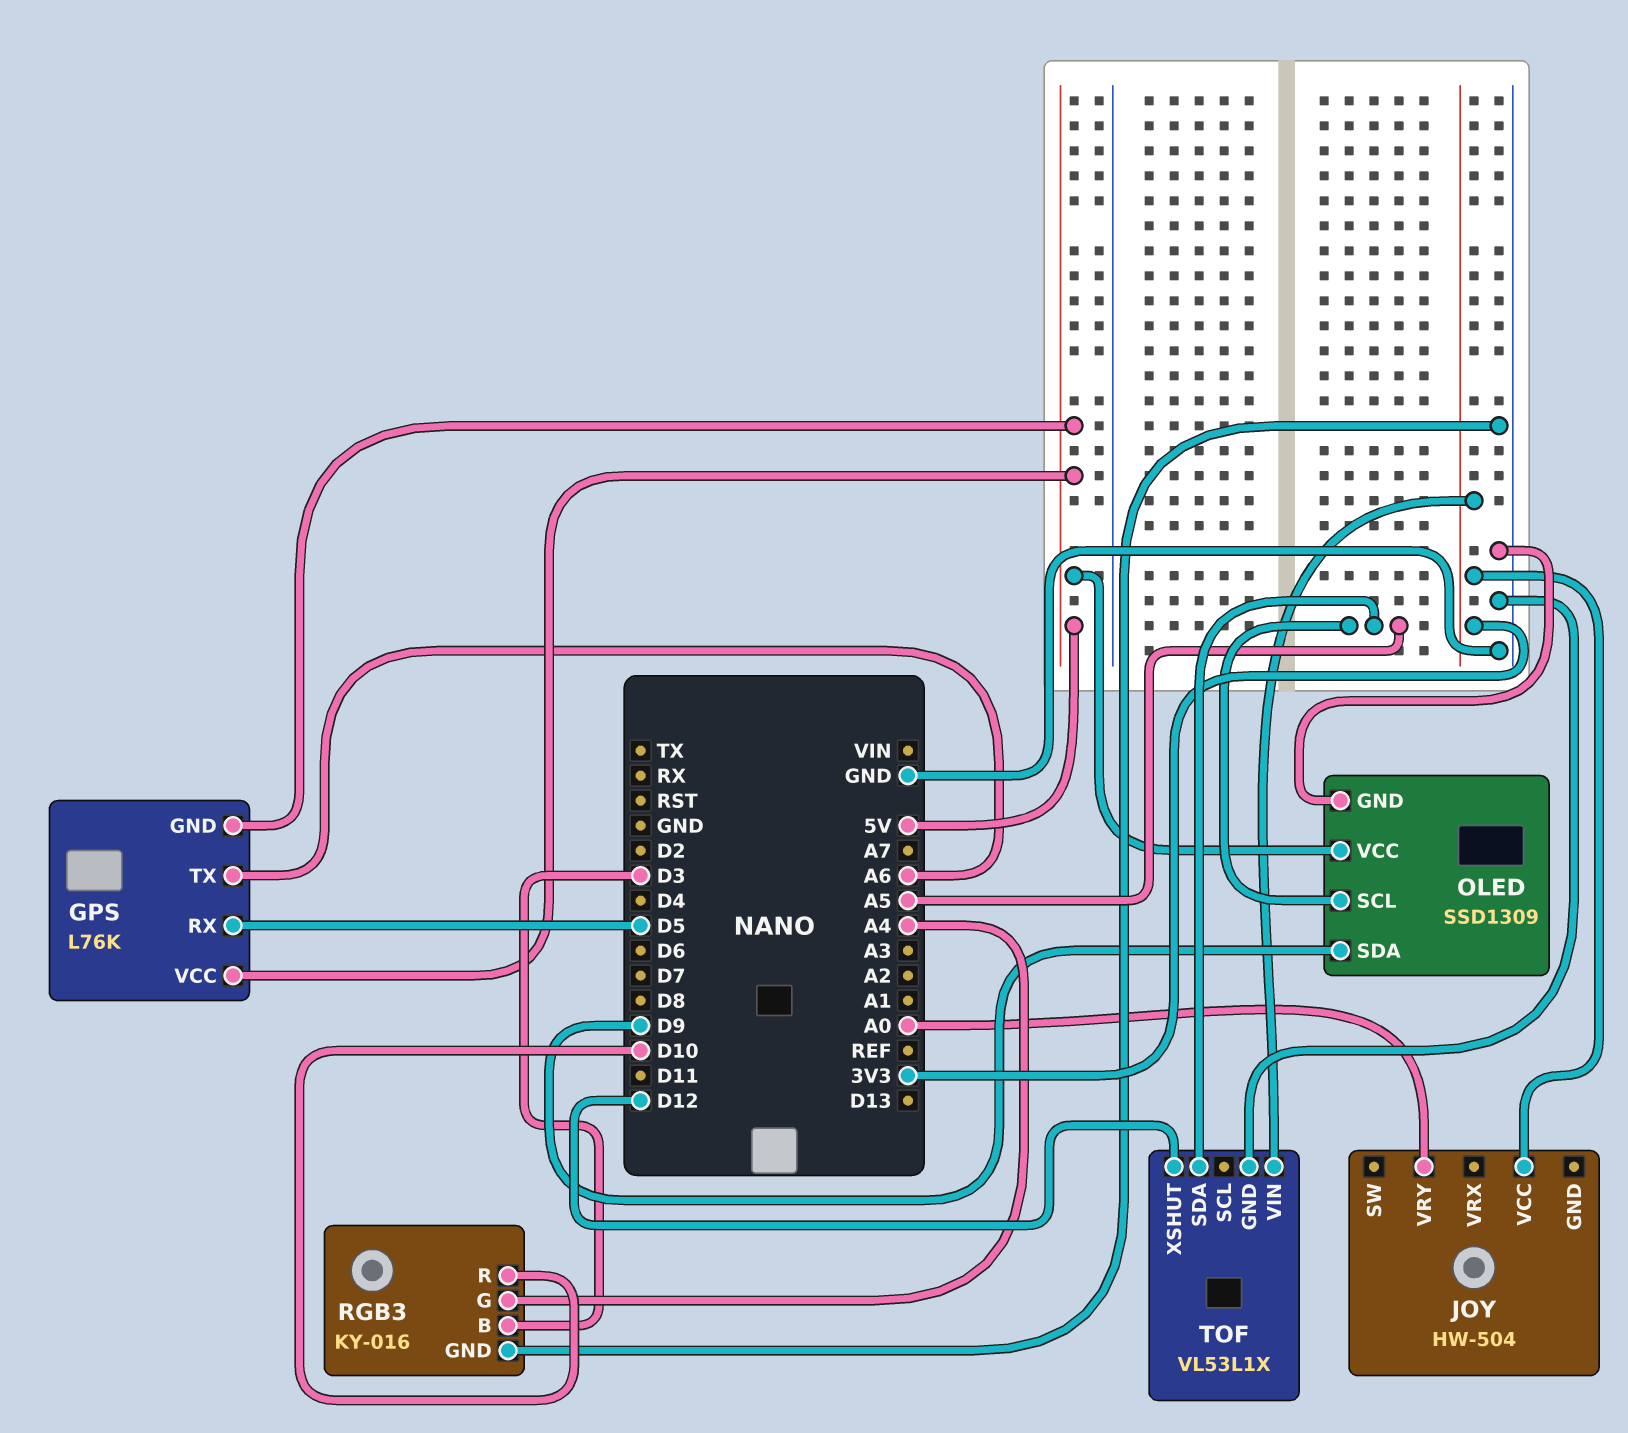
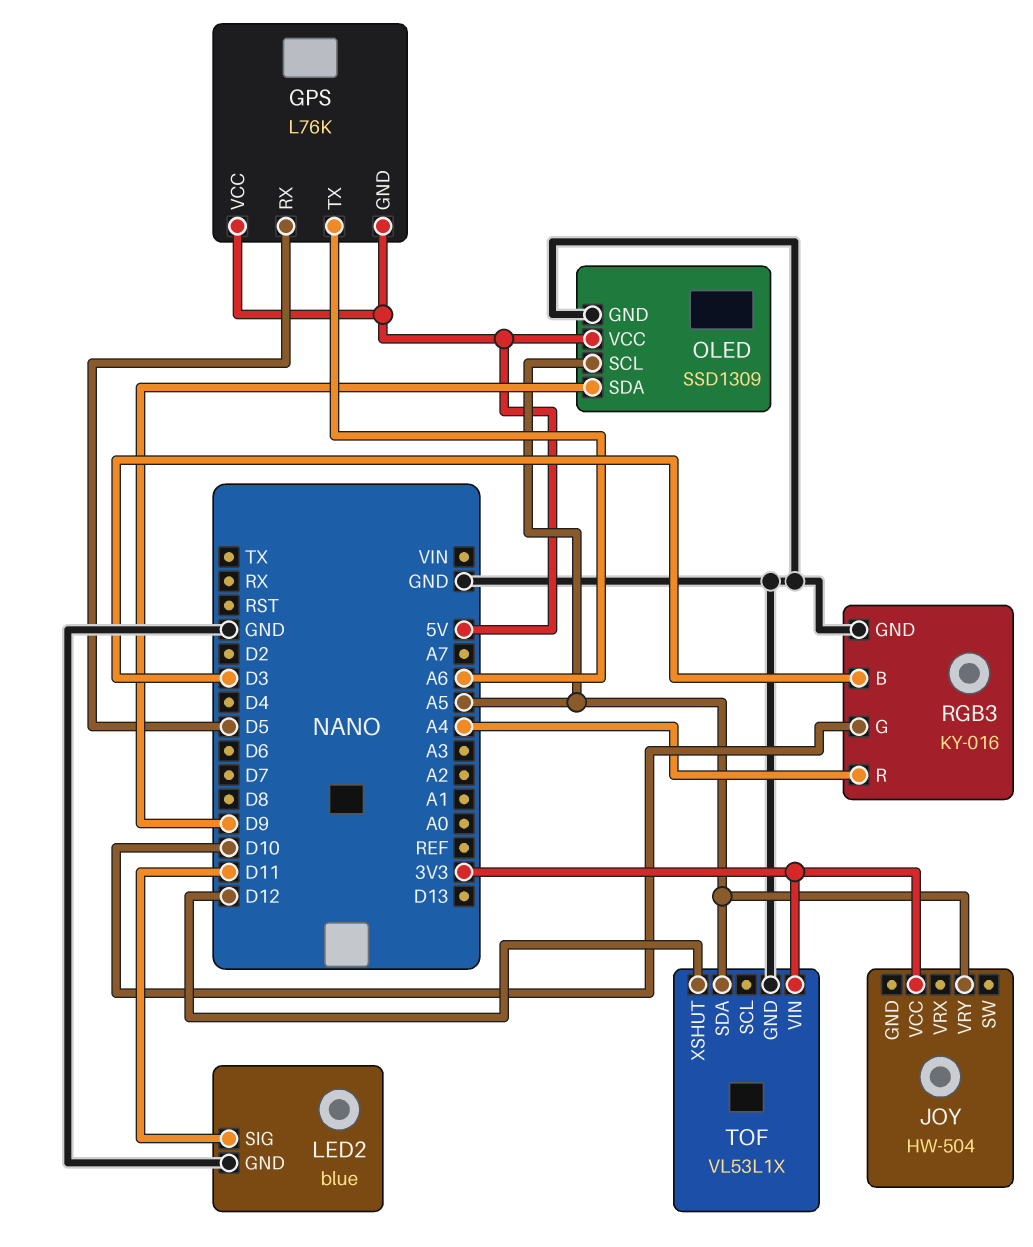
JOY pin VRY: A0 -> A5
LED2: none -> blue
LED2 pin GND: none -> GND
LED2 pin SIG: none -> D11
RGB3 pin G: A4 -> D10
RGB3 pin R: D10 -> A4

